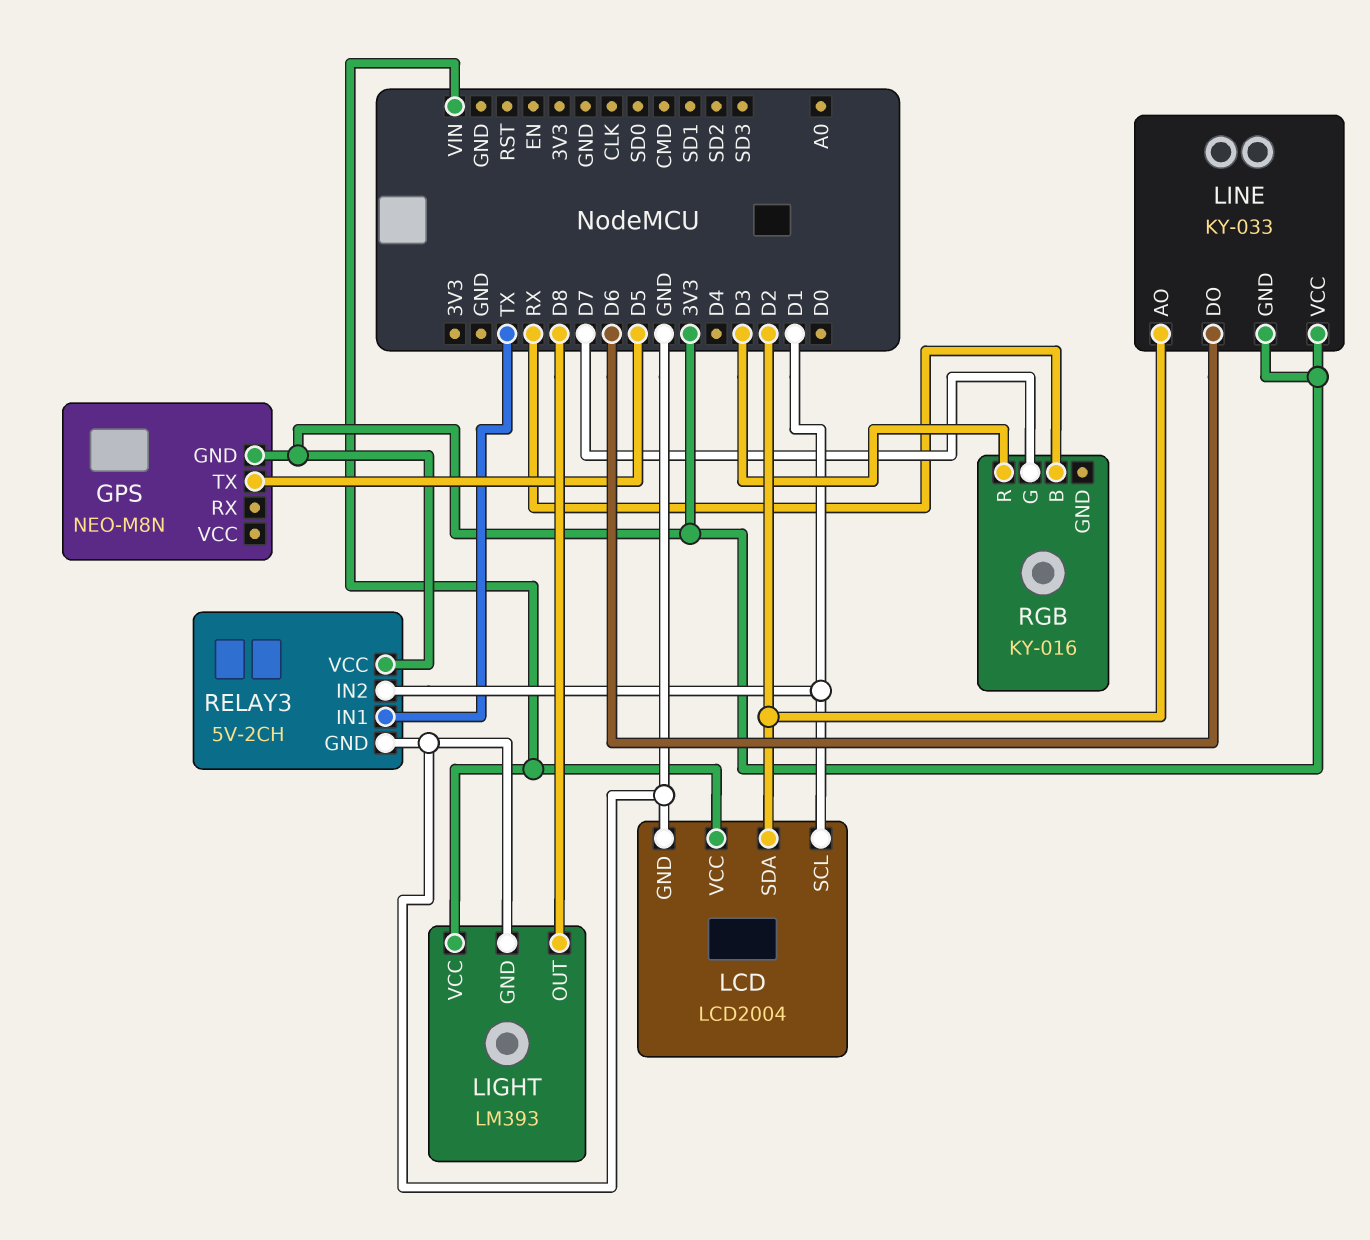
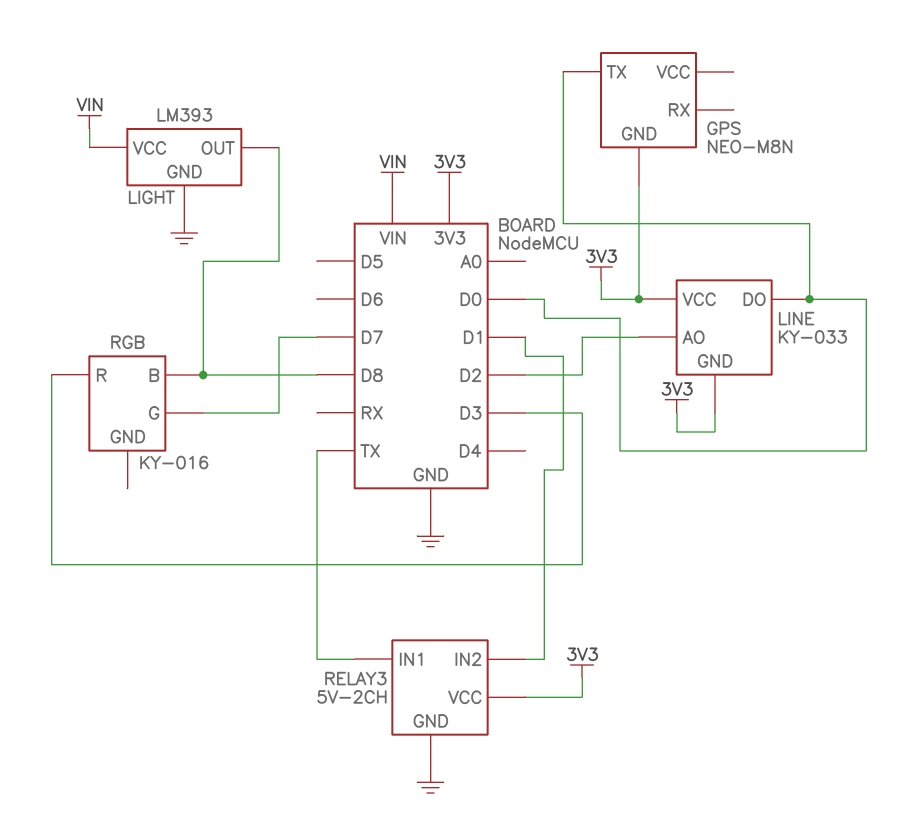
GPS pin TX: D5 -> D0
LCD: LCD2004 -> none
LCD pin GND: GND -> none
LCD pin SCL: D1 -> none
LCD pin SDA: D2 -> none
LCD pin VCC: VIN -> none
LINE pin DO: D6 -> D0
RGB pin B: RX -> D8

